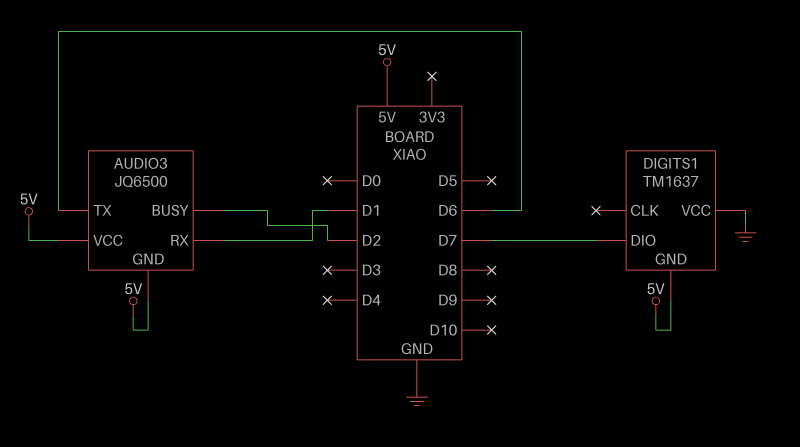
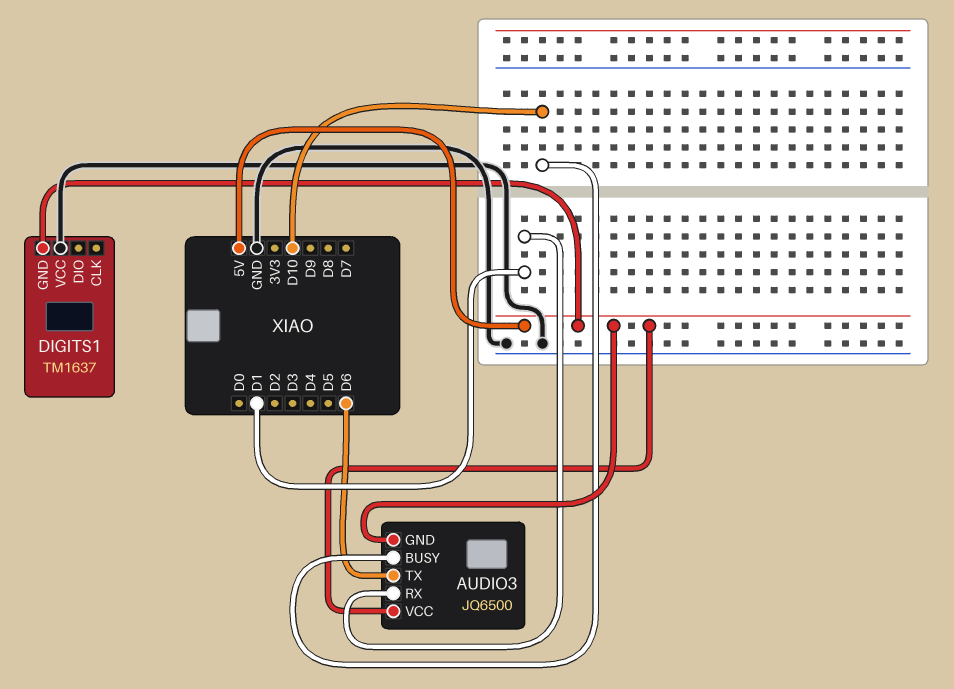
AUDIO3 pin BUSY: D2 -> D10
DIGITS1 pin DIO: D7 -> none

